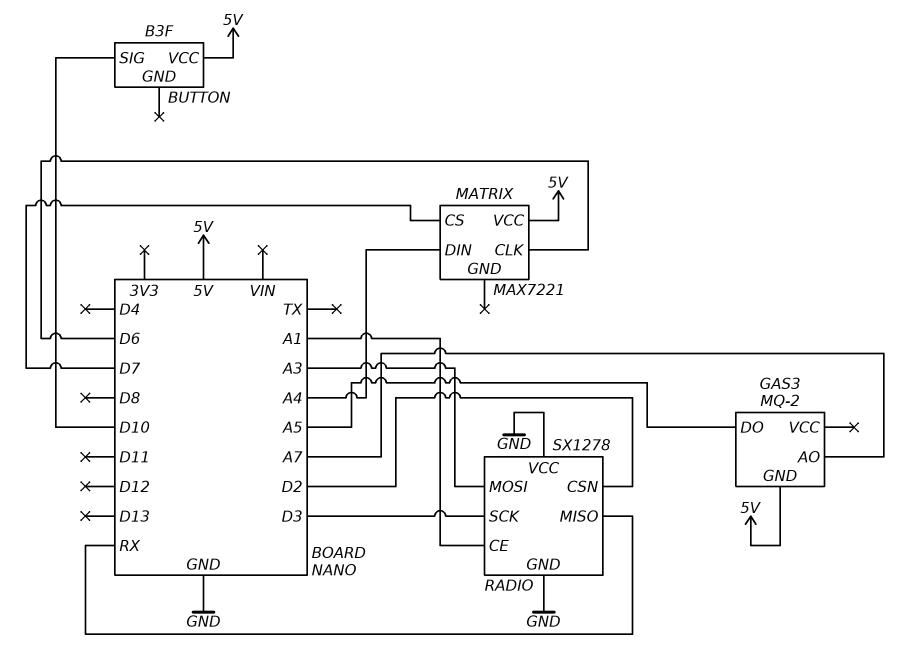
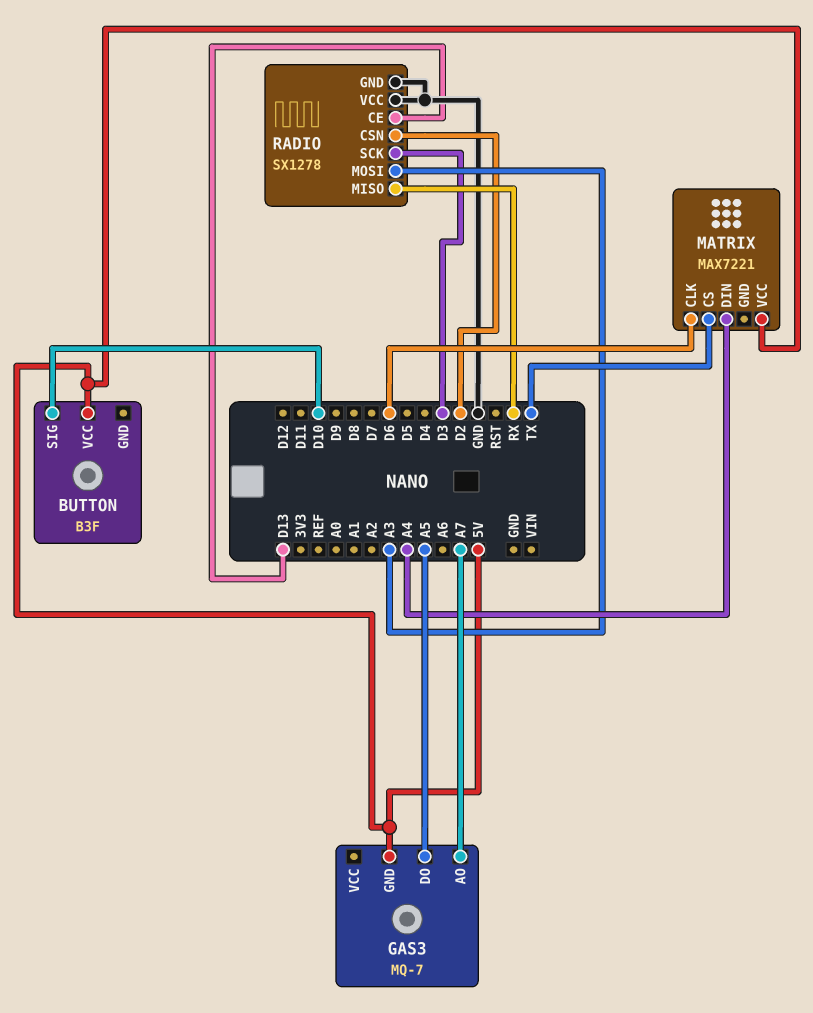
GAS3: MQ-2 -> MQ-7
MATRIX pin CS: D7 -> TX
RADIO pin CE: A1 -> D13

